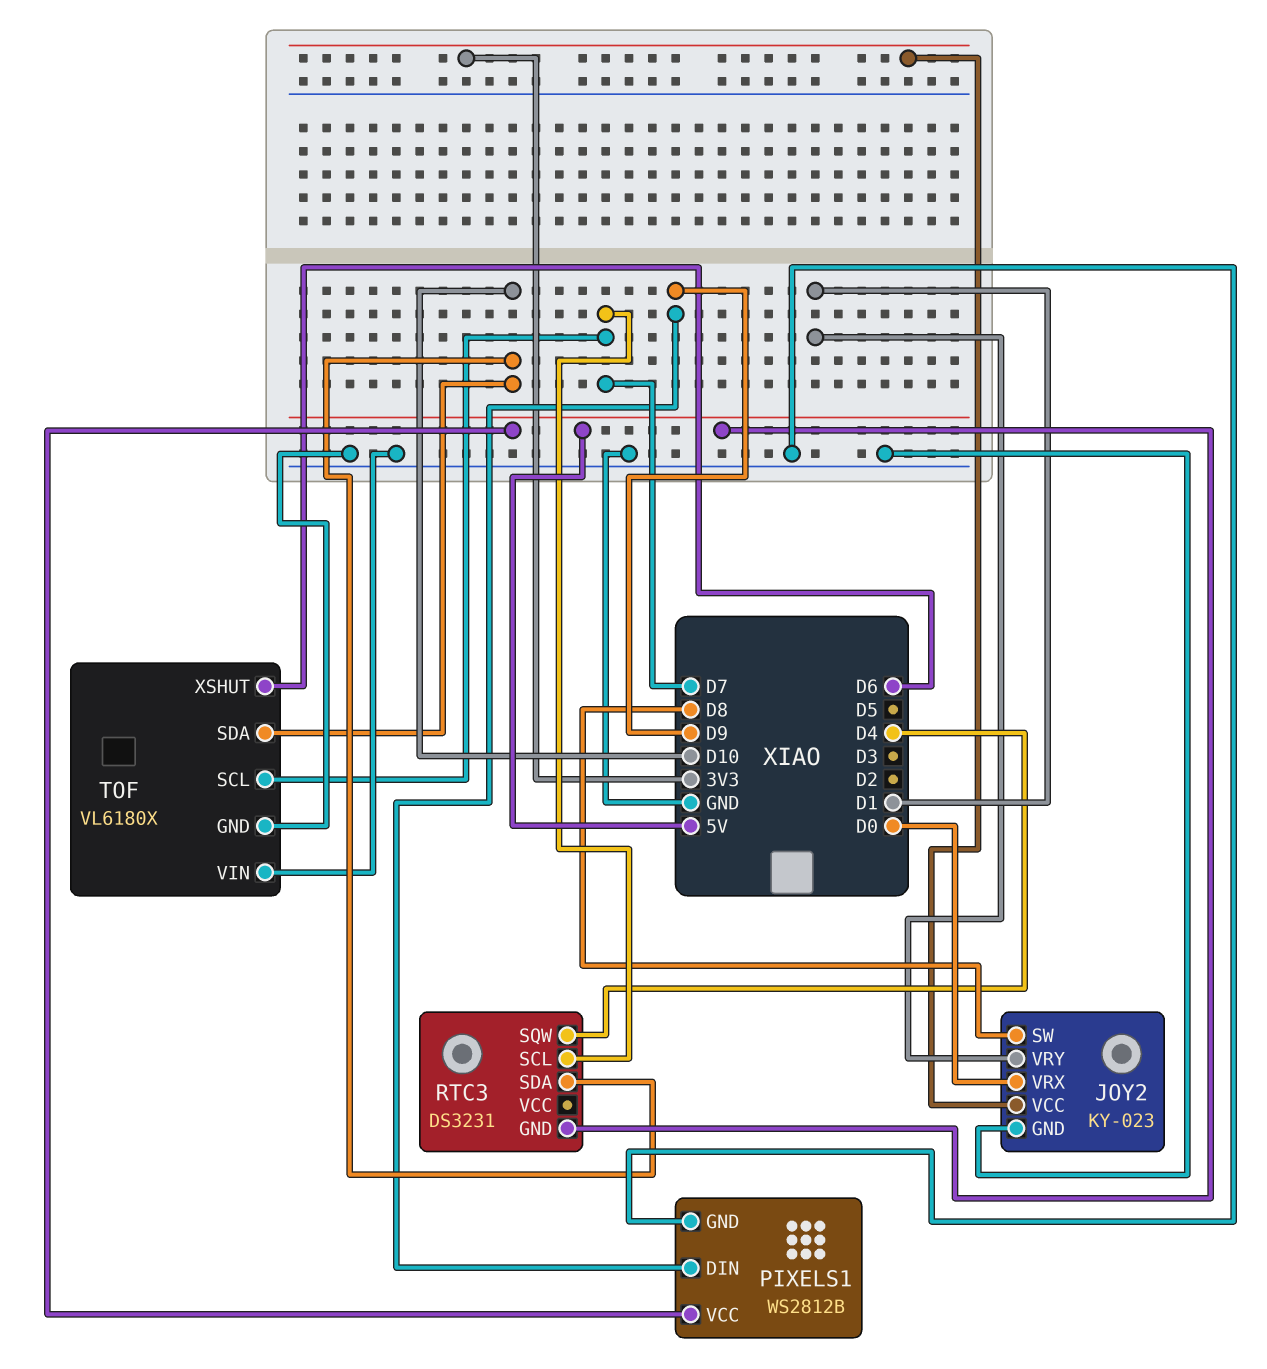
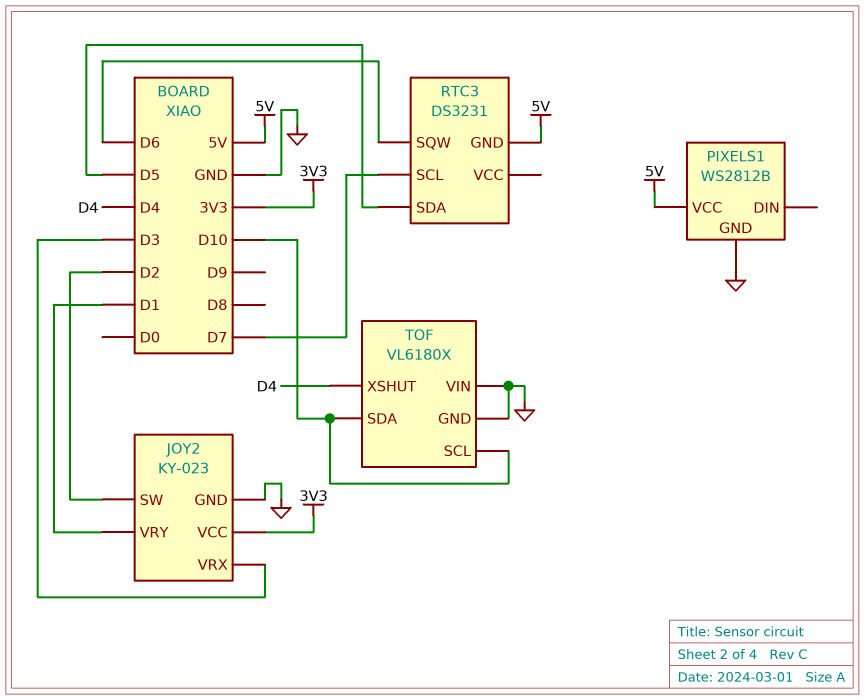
JOY2 pin SW: D8 -> D2
JOY2 pin VRX: D0 -> D3
PIXELS1 pin DIN: D9 -> none
RTC3 pin SDA: D10 -> D5
RTC3 pin SQW: D4 -> D6
TOF pin SCL: D7 -> D10
TOF pin XSHUT: D6 -> D4

